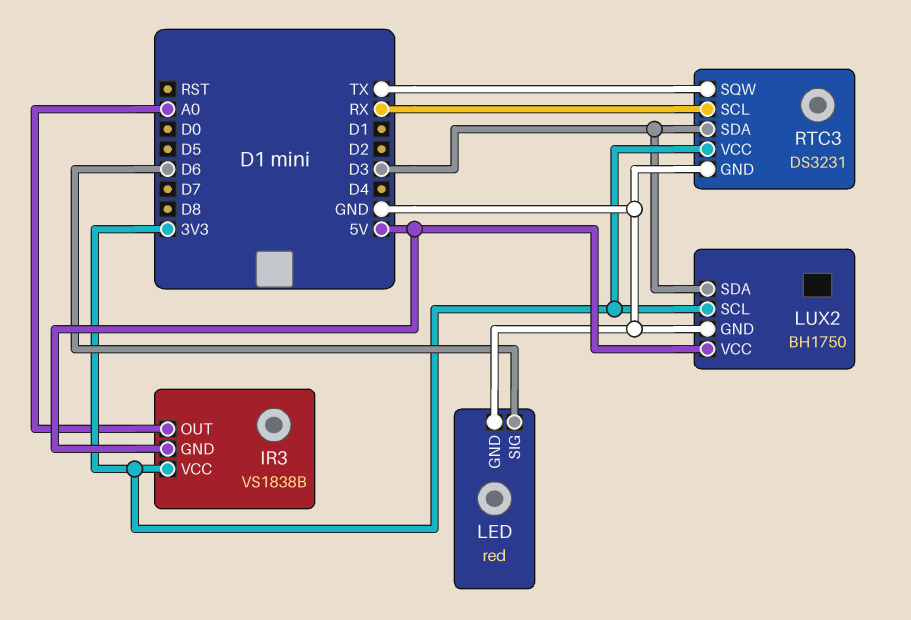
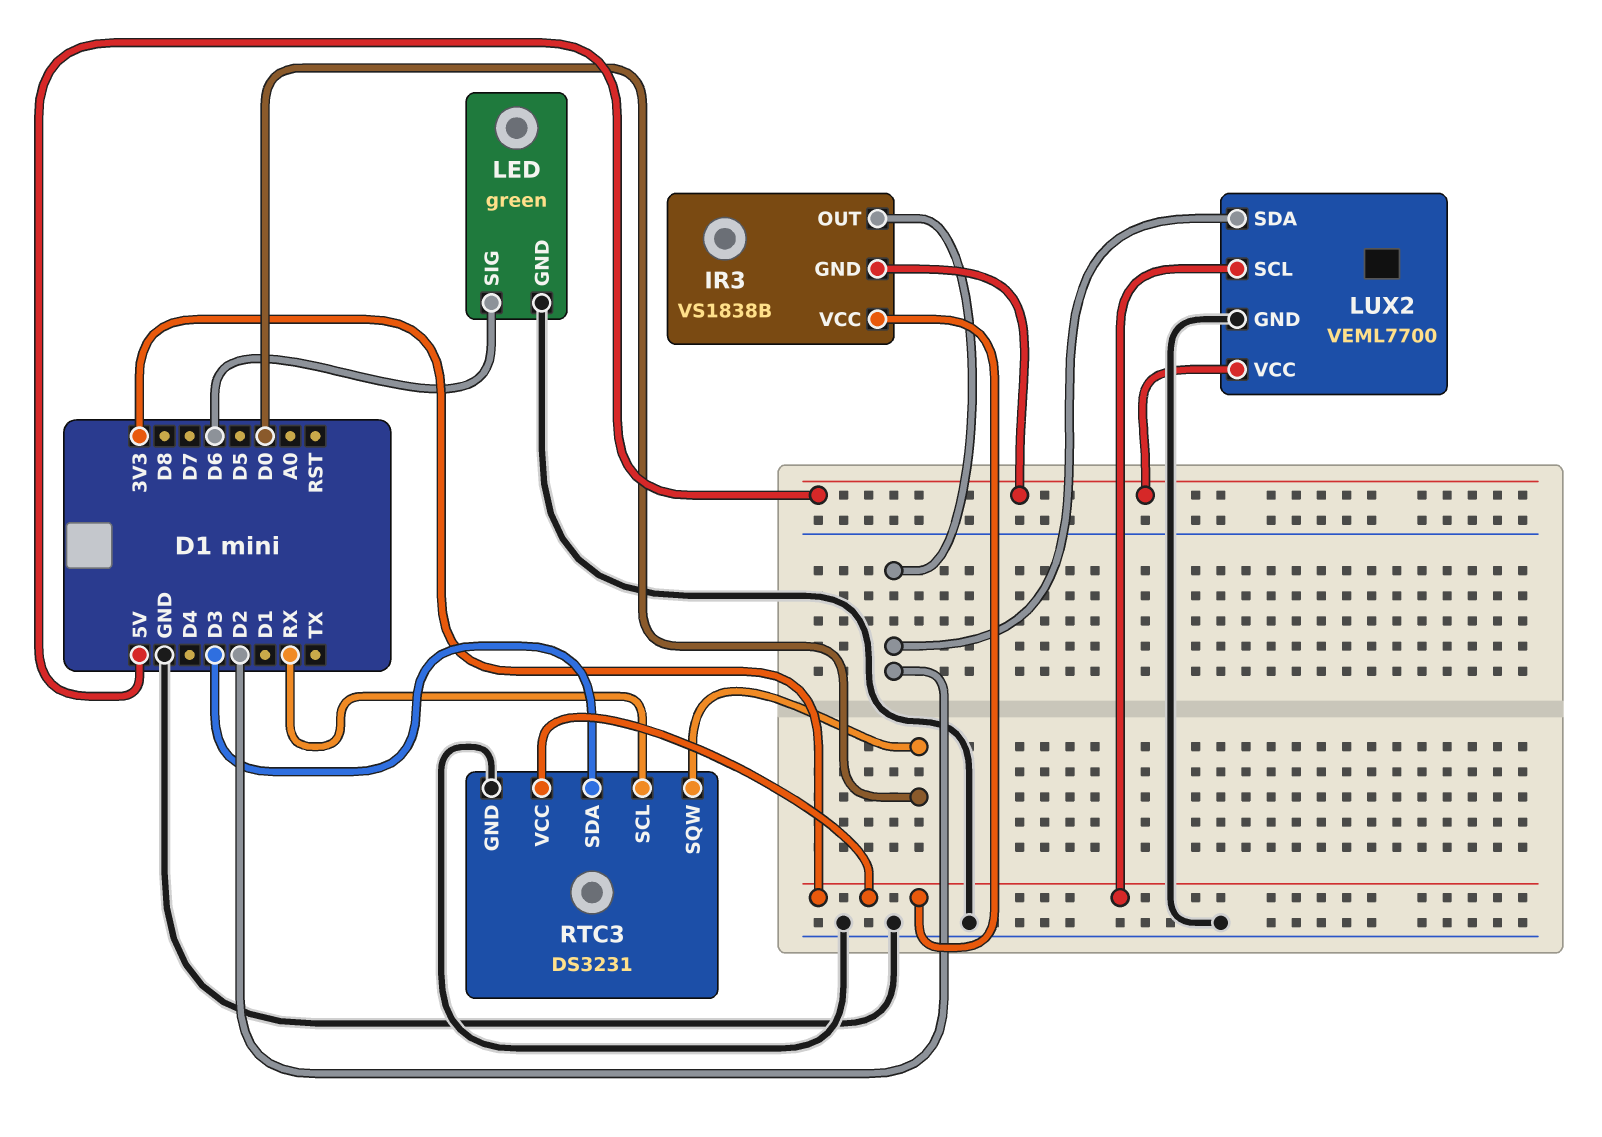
IR3 pin OUT: A0 -> D2
LED: red -> green
LUX2: BH1750 -> VEML7700
LUX2 pin SDA: D3 -> D2
RTC3 pin SQW: TX -> D0

